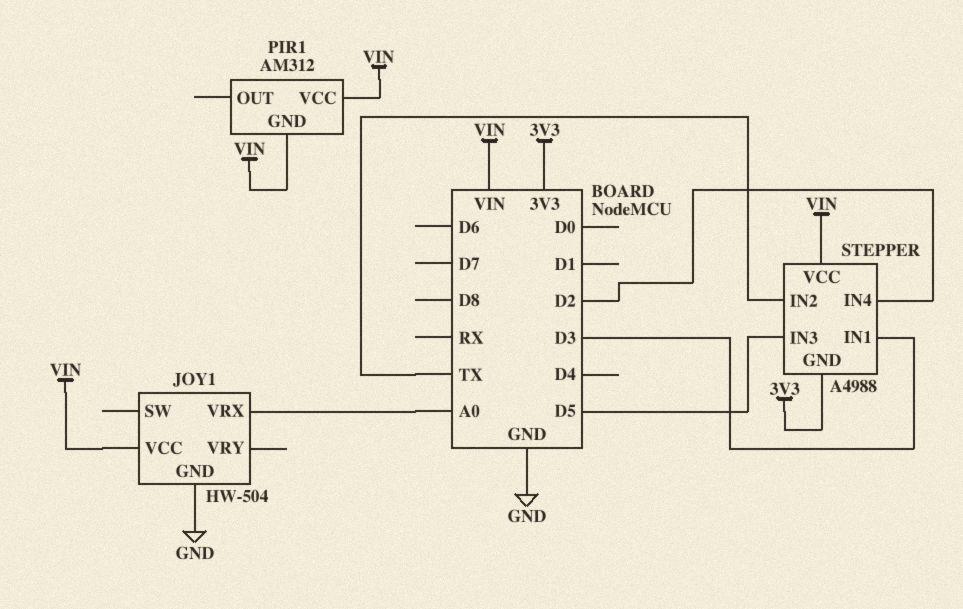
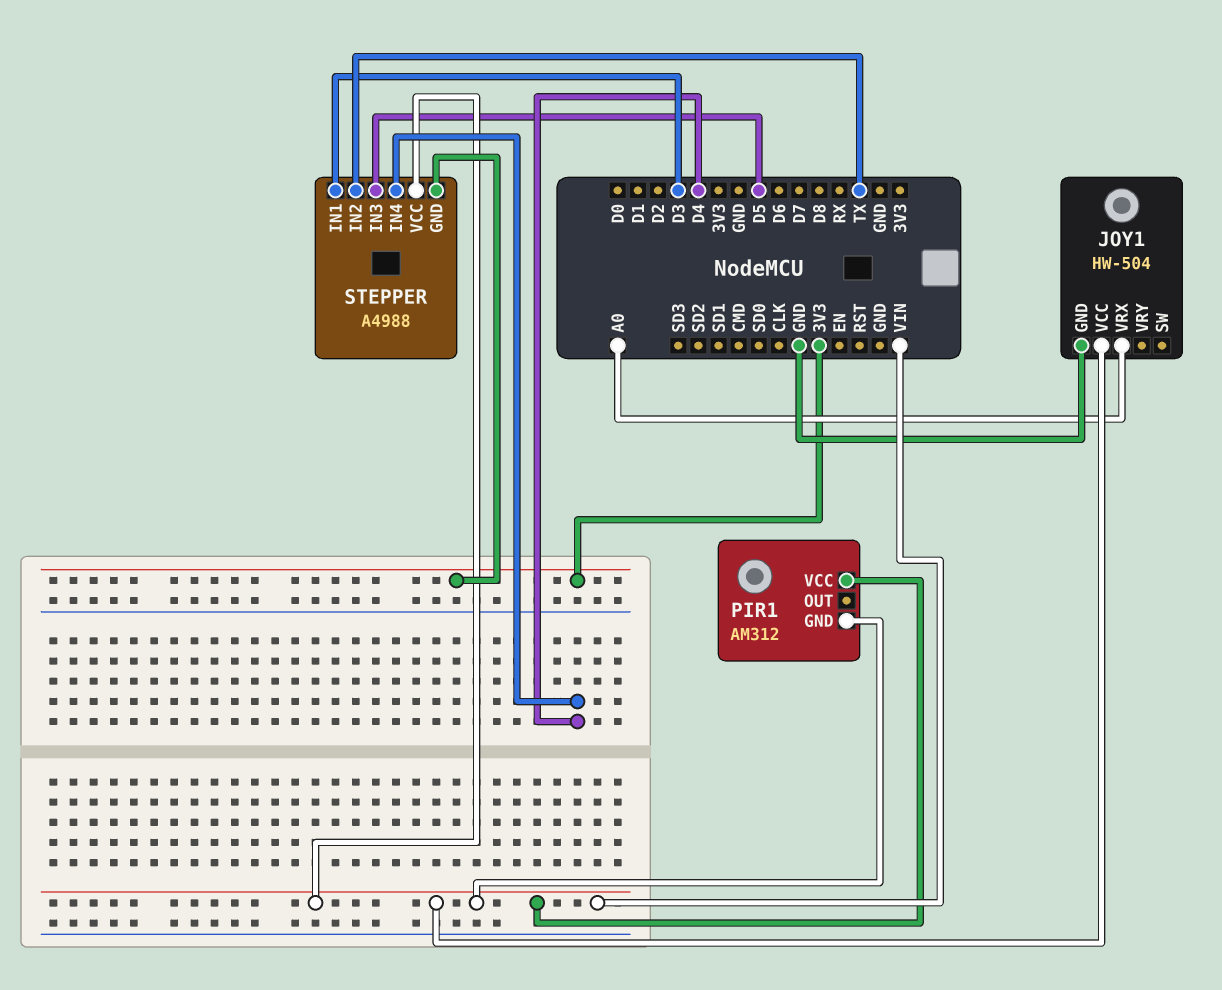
STEPPER pin IN4: D2 -> D4

